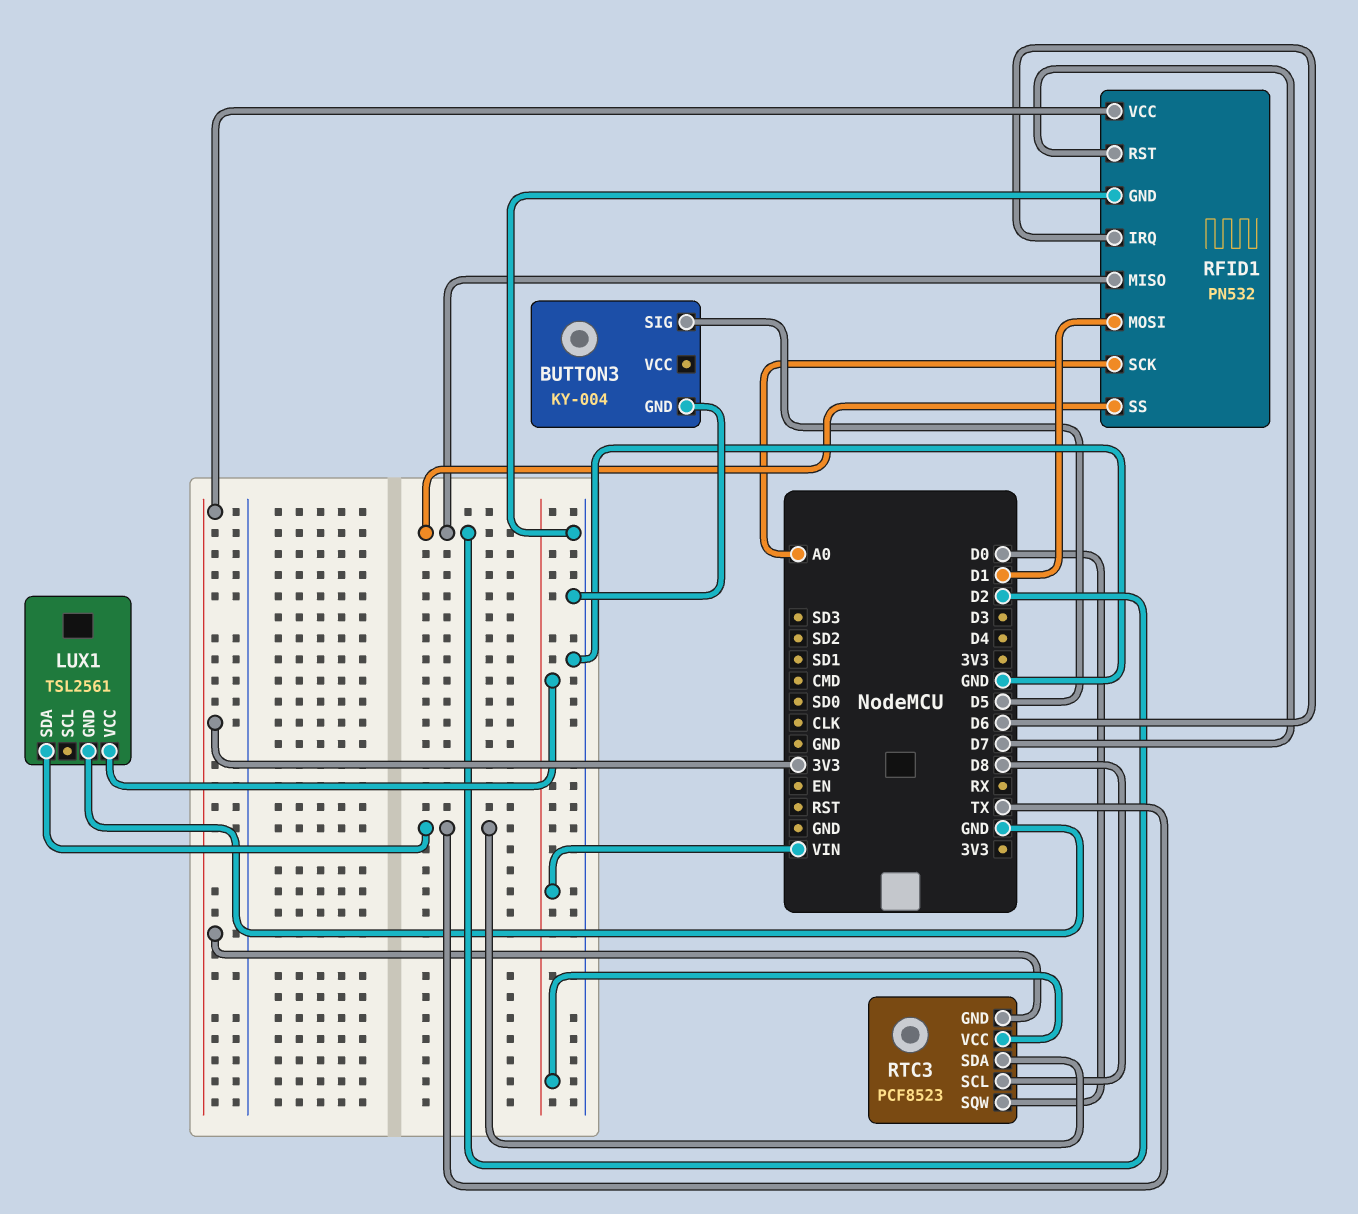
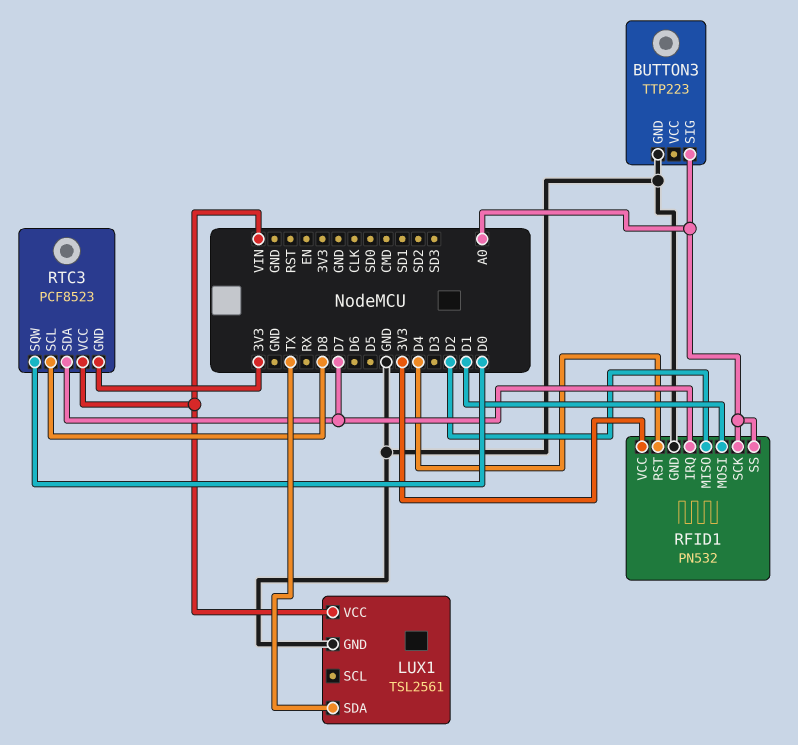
BUTTON3: KY-004 -> TTP223
BUTTON3 pin SIG: D5 -> A0
RFID1 pin IRQ: D6 -> D7
RFID1 pin RST: D7 -> D4
RFID1 pin SS: D2 -> A0
RTC3 pin SDA: TX -> D7

